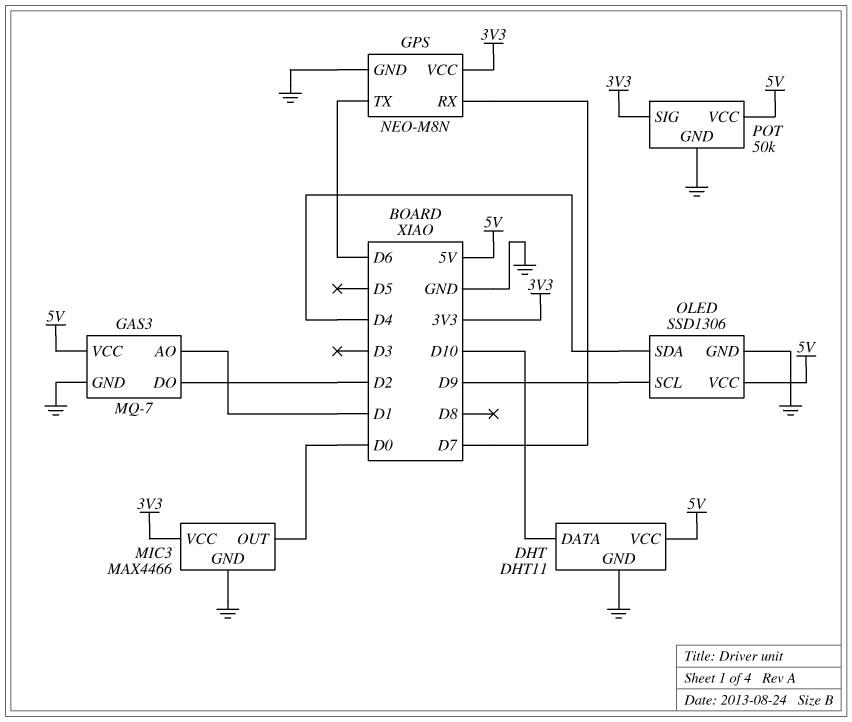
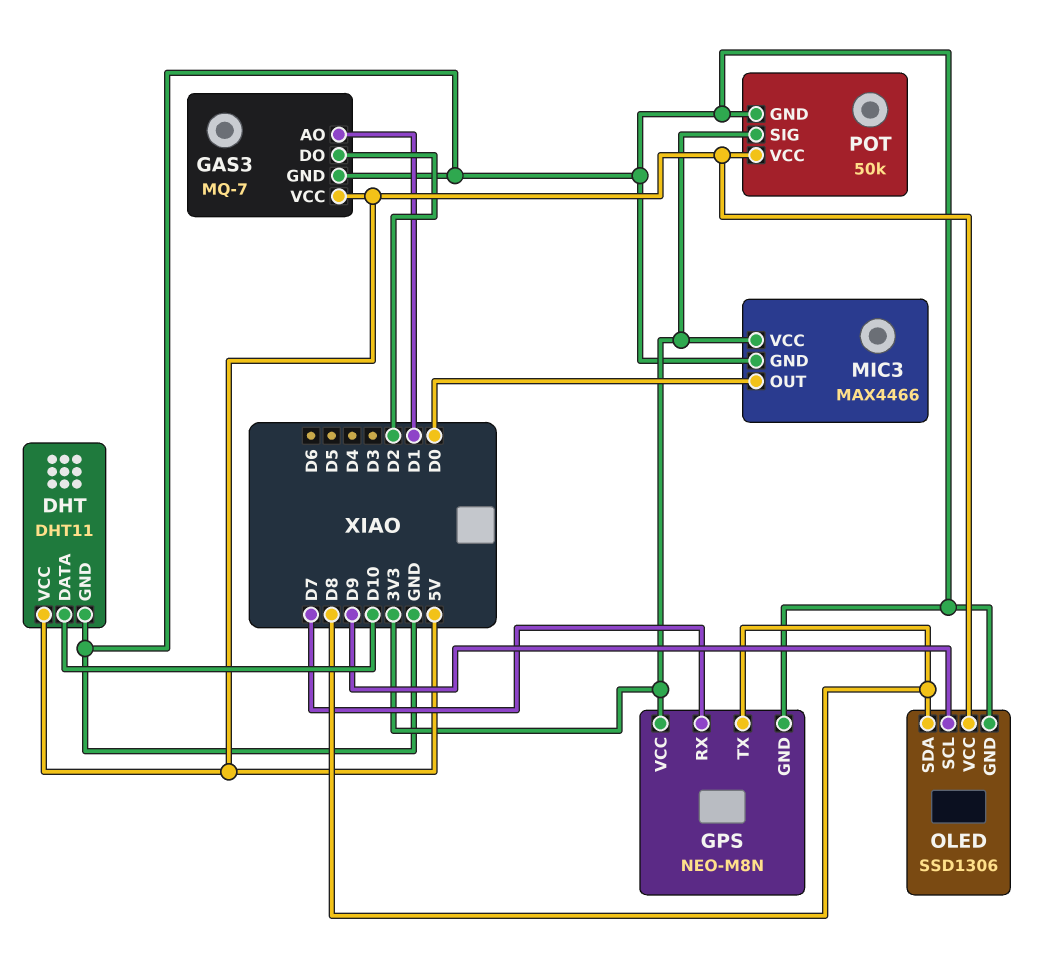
GPS pin TX: D6 -> D8
OLED pin SDA: D4 -> D8

